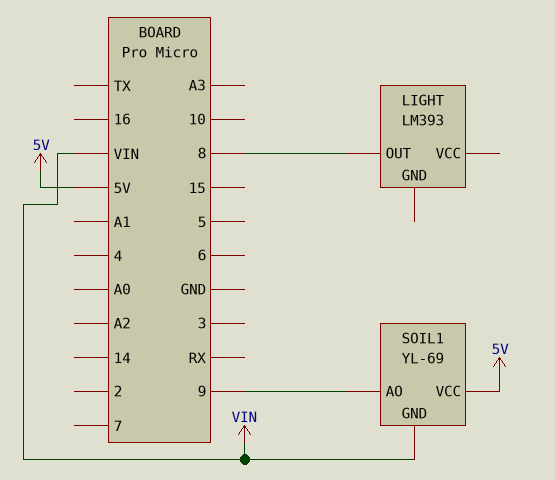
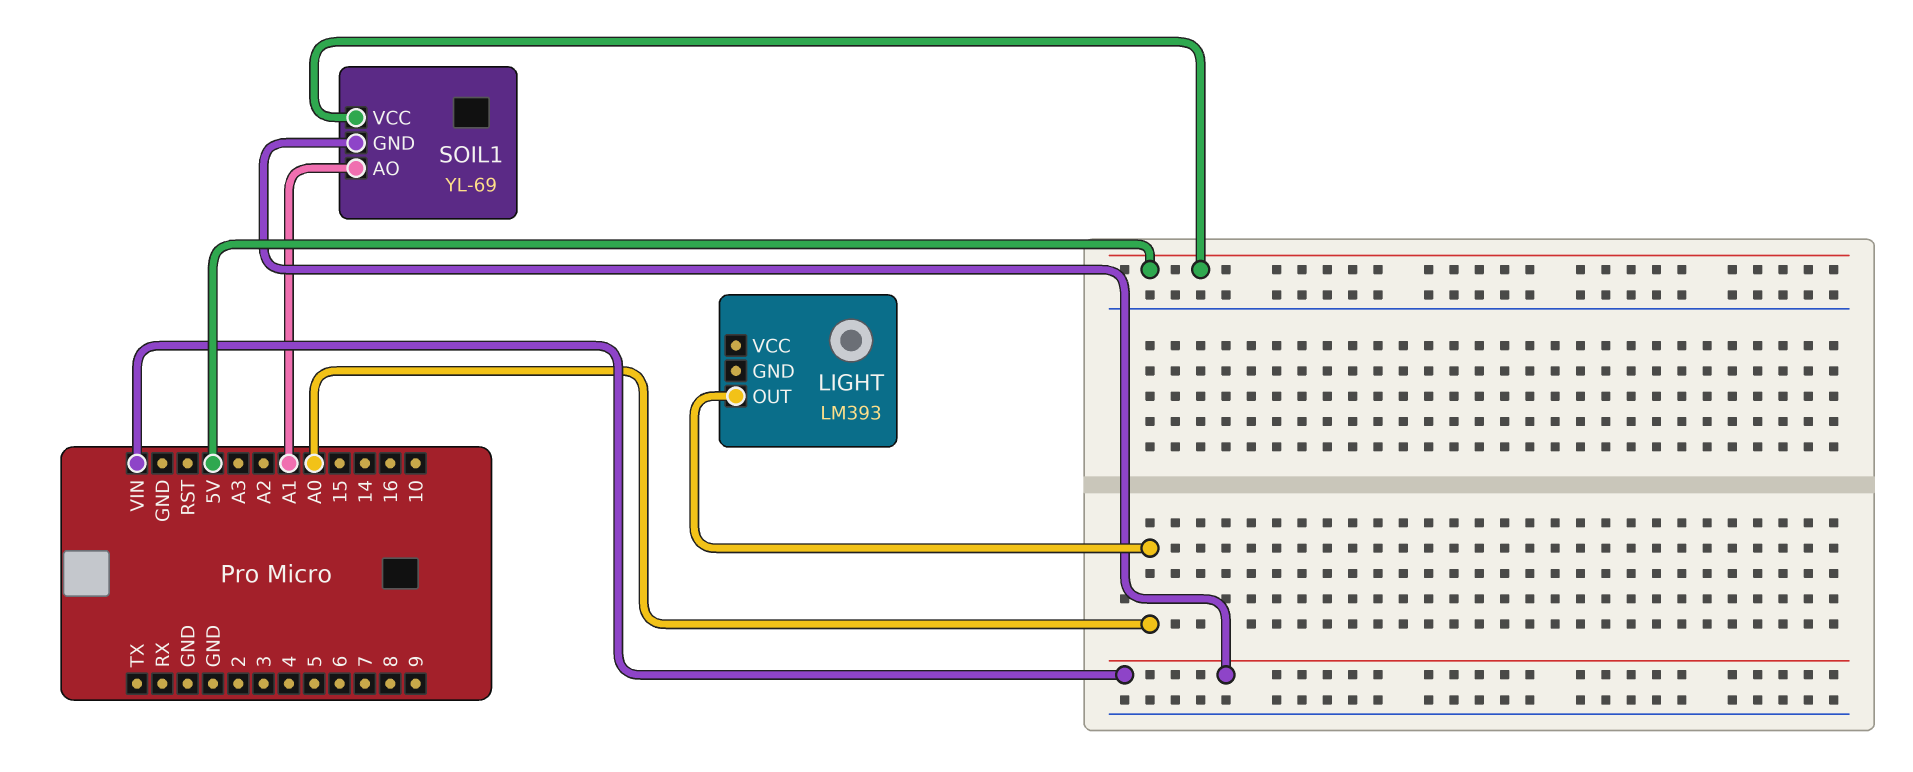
LIGHT pin OUT: 8 -> A0
SOIL1 pin AO: 9 -> A1

